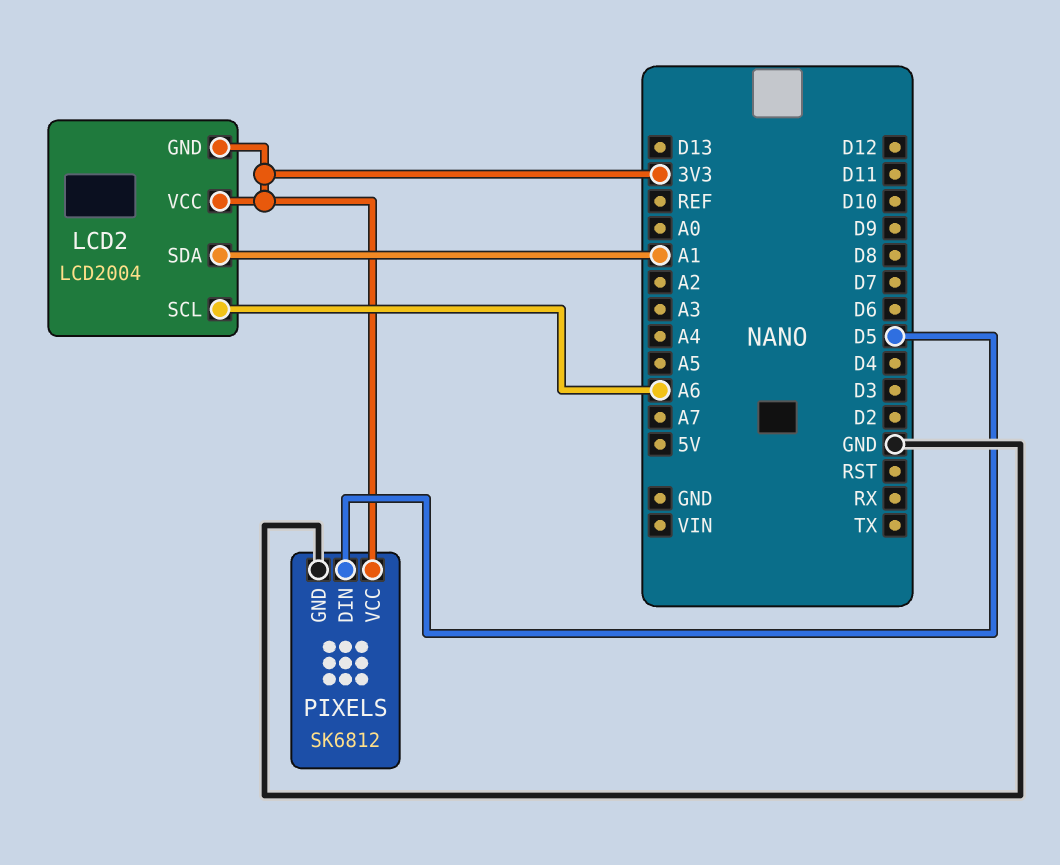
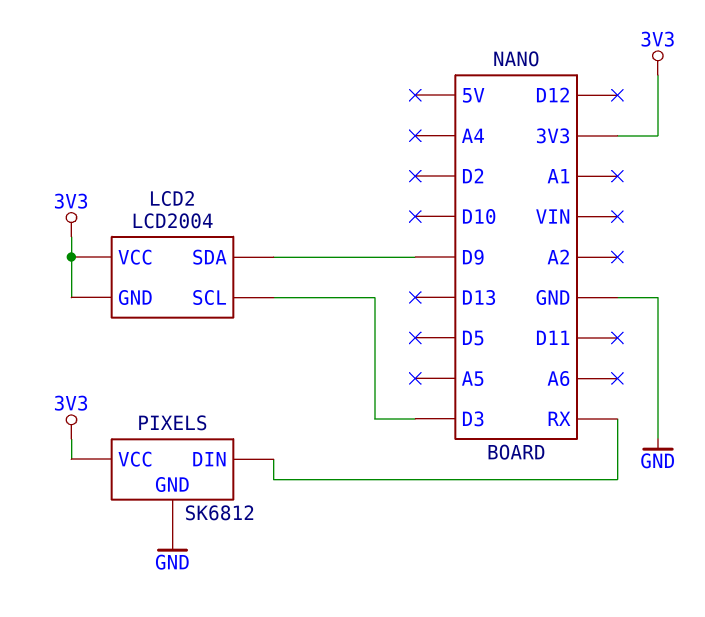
LCD2 pin SCL: A6 -> D3
LCD2 pin SDA: A1 -> D9
PIXELS pin DIN: D5 -> RX

